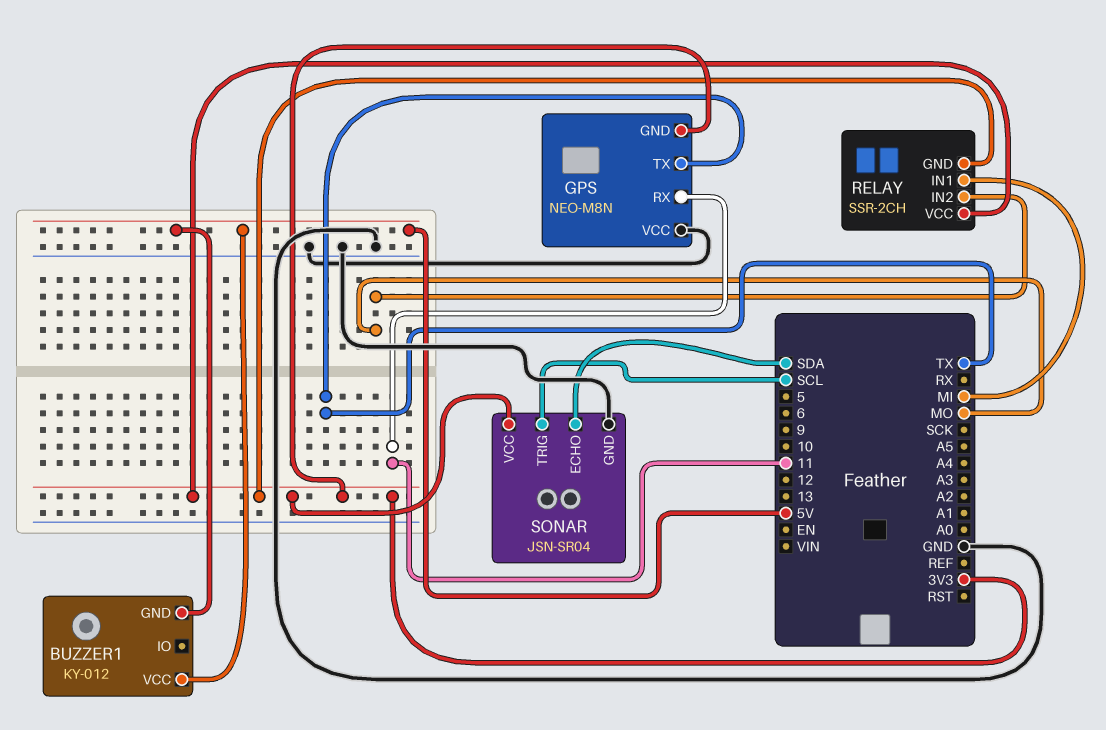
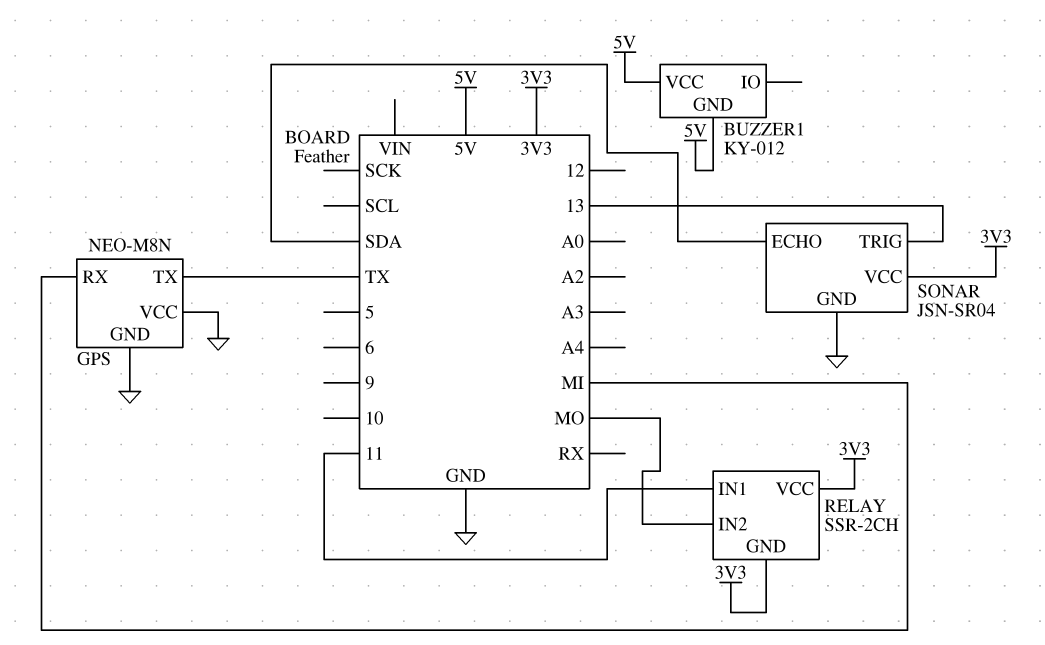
GPS pin GND: 3V3 -> GND
GPS pin RX: 11 -> MI
RELAY pin IN1: MI -> 11
SONAR pin TRIG: SCL -> 13

